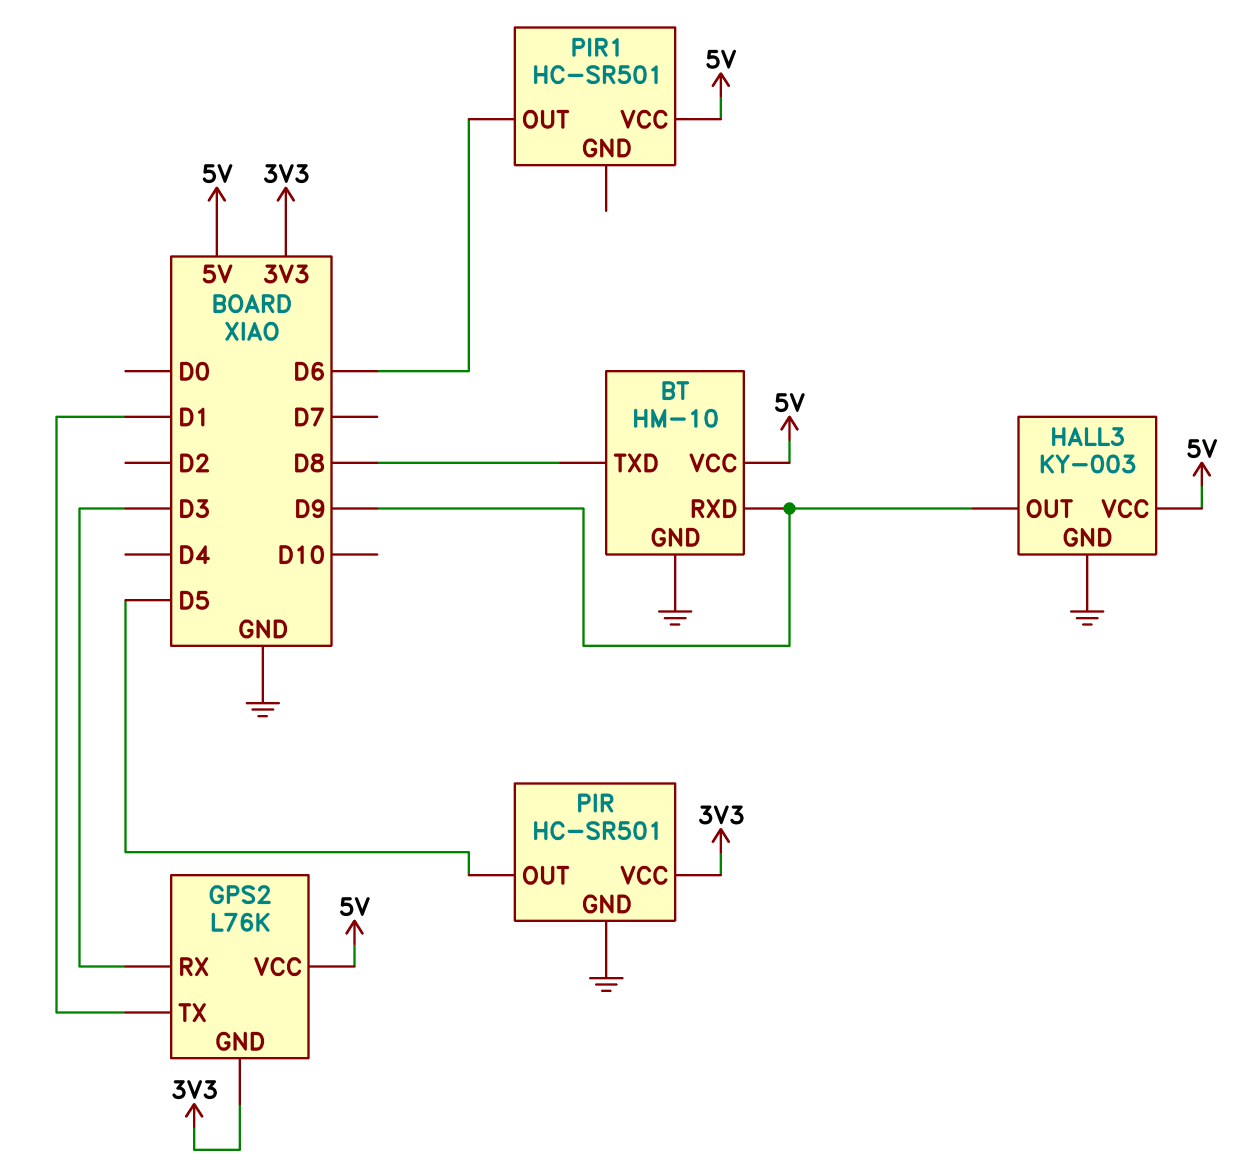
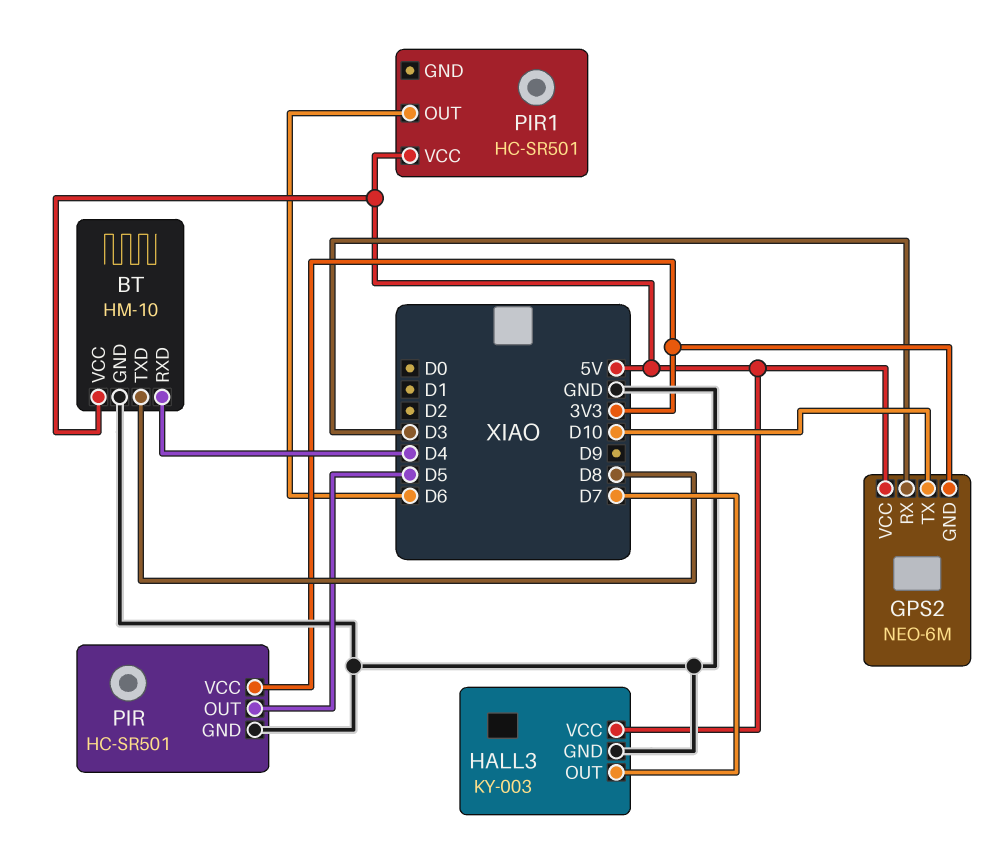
BT pin RXD: D9 -> D4
GPS2: L76K -> NEO-6M
GPS2 pin TX: D1 -> D10
HALL3 pin OUT: D9 -> D7

